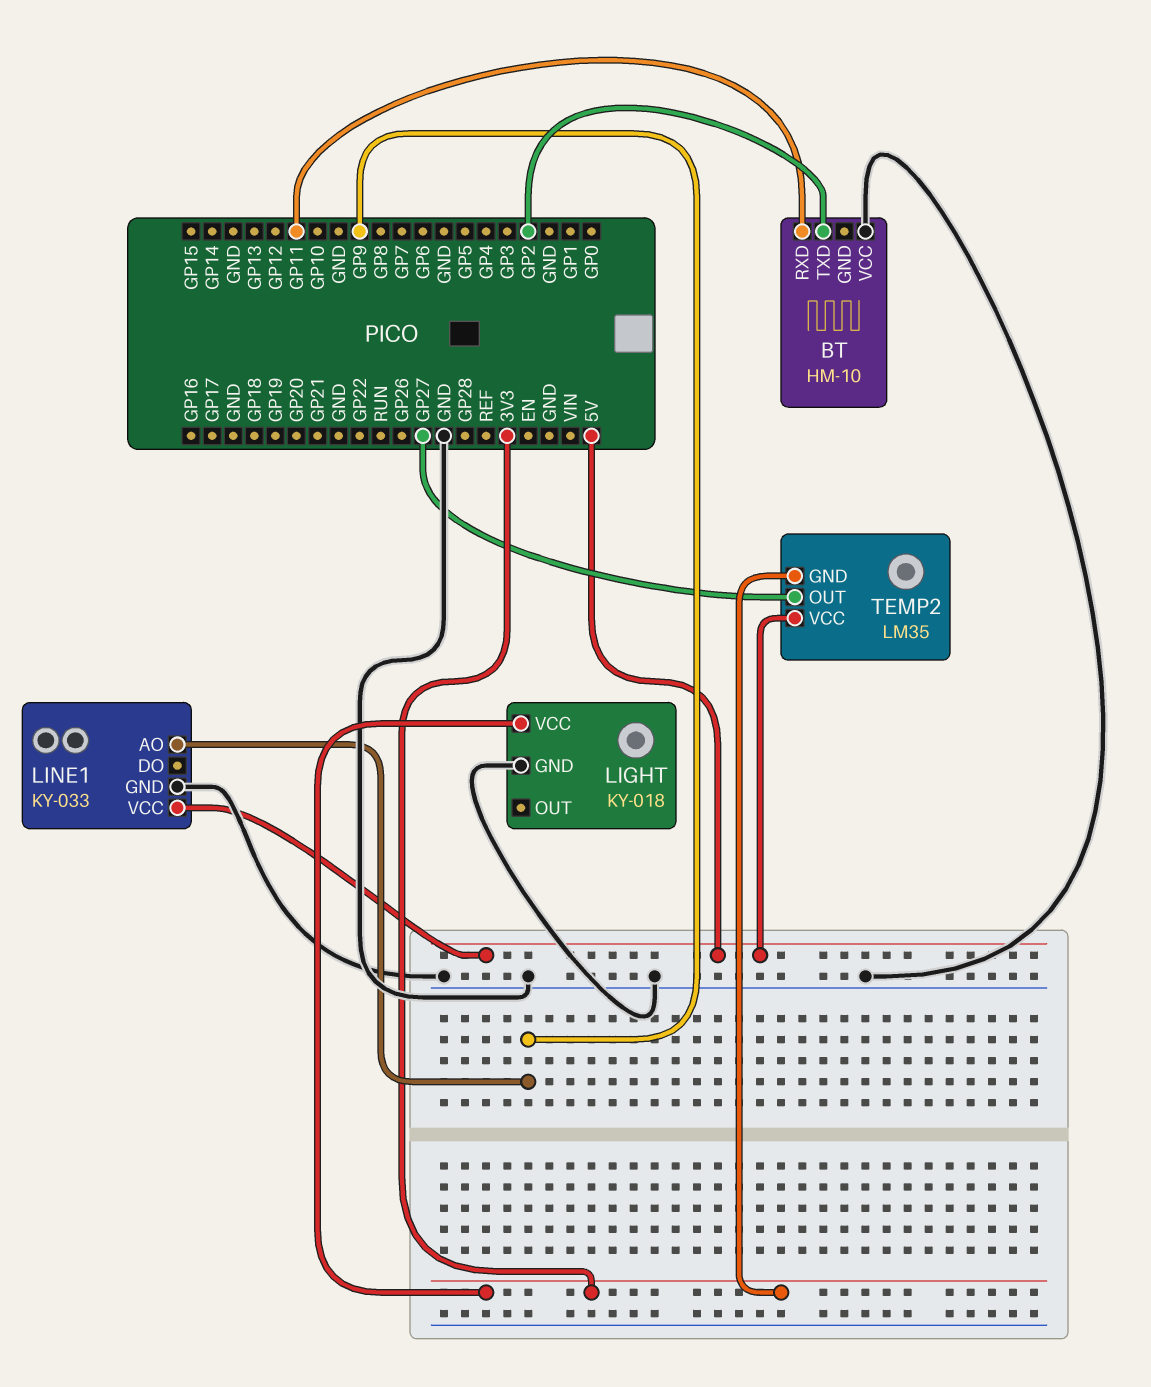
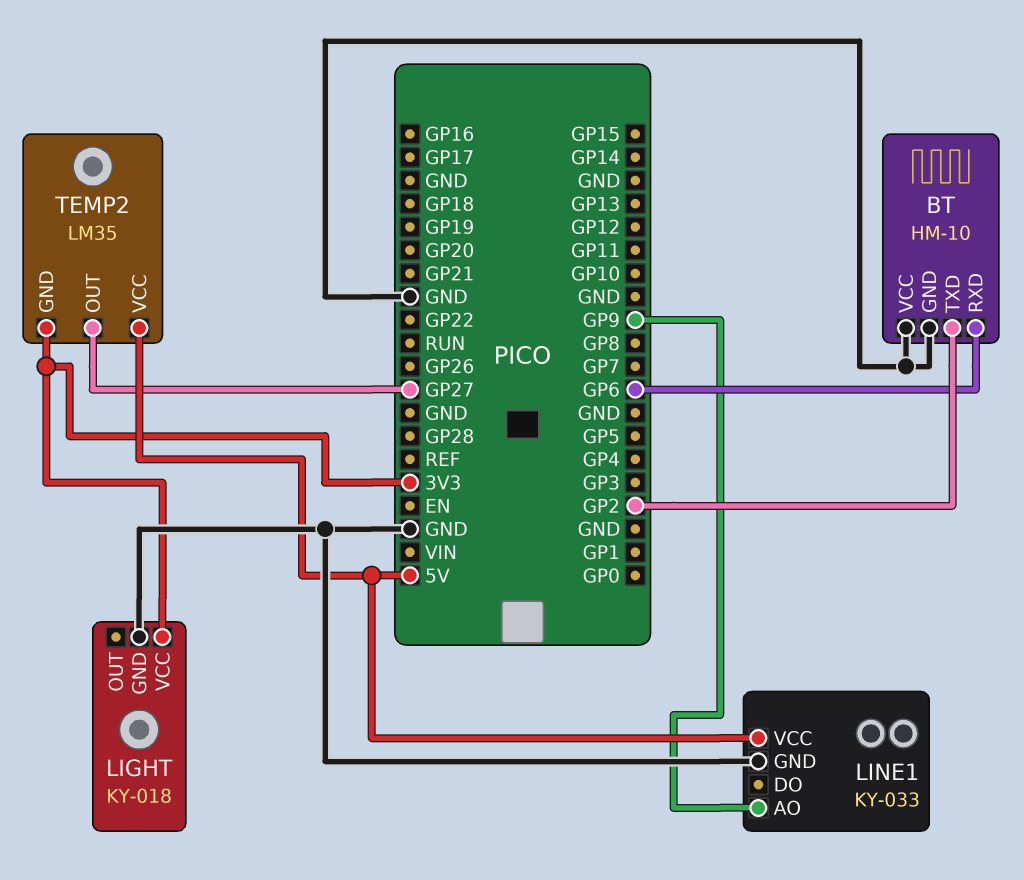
BT pin GND: none -> GND
BT pin RXD: GP11 -> GP6

